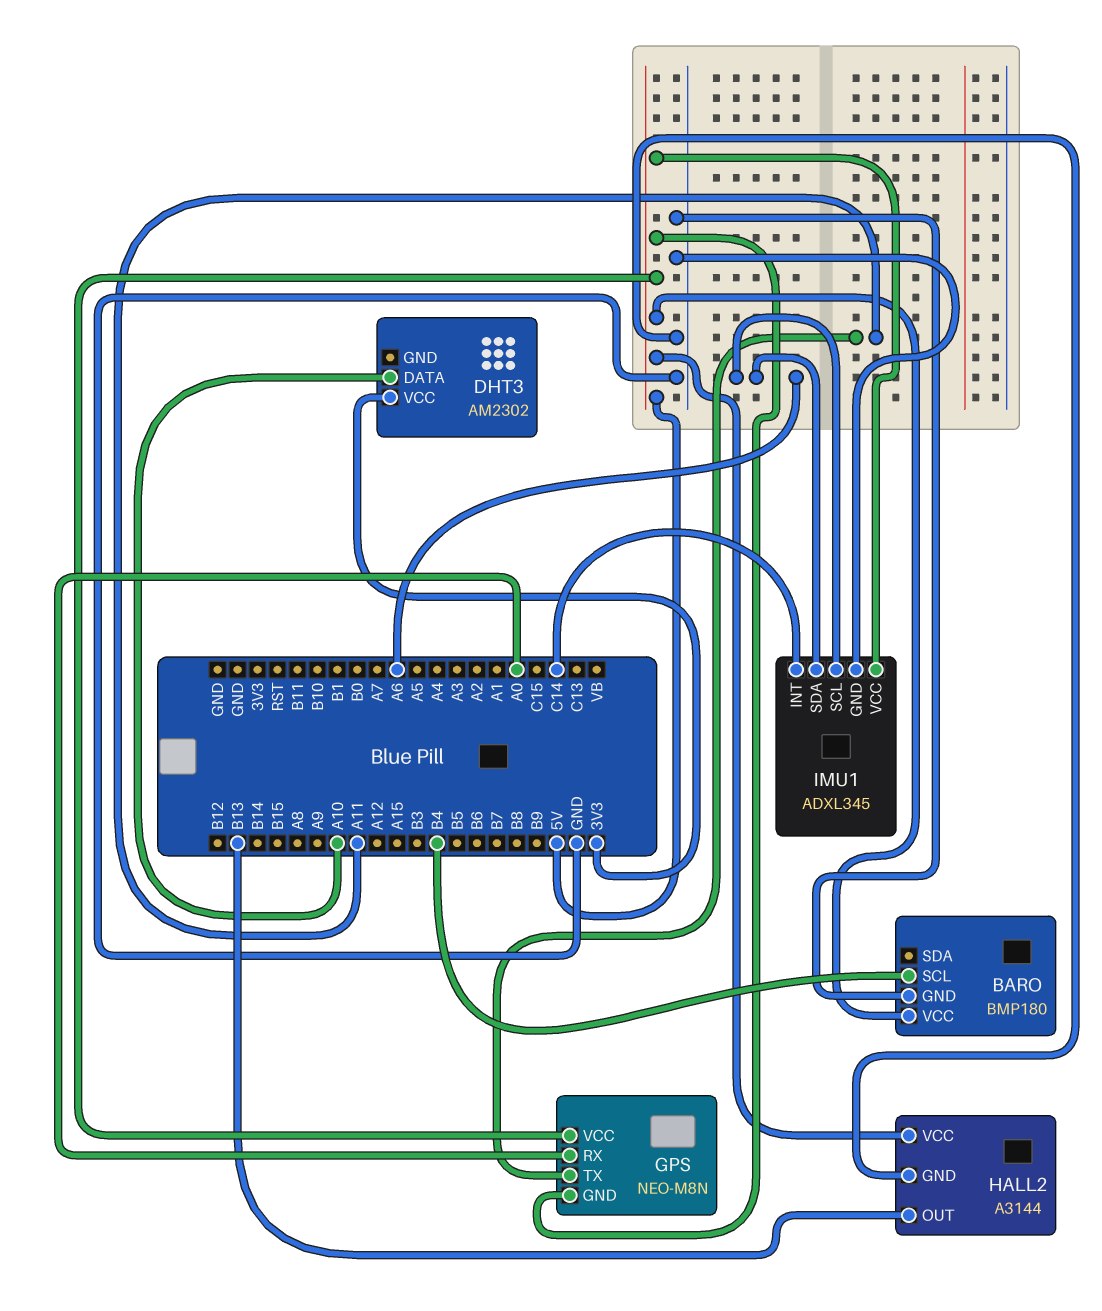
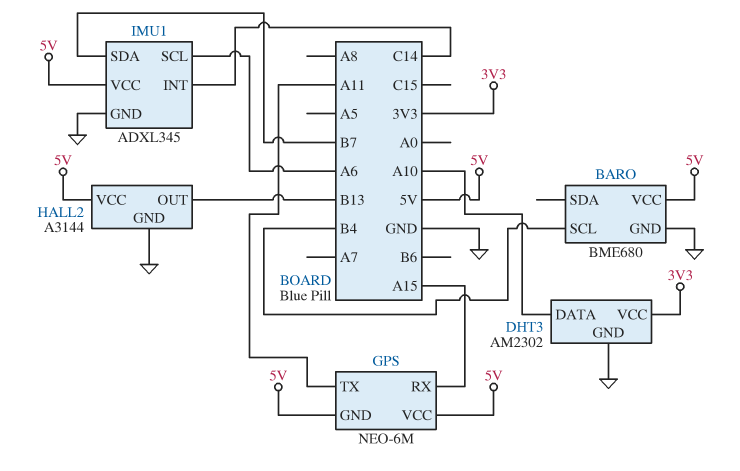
BARO: BMP180 -> BME680
DHT3 pin GND: none -> GND
GPS: NEO-M8N -> NEO-6M
GPS pin RX: A0 -> A15
IMU1 pin SDA: A6 -> B7

